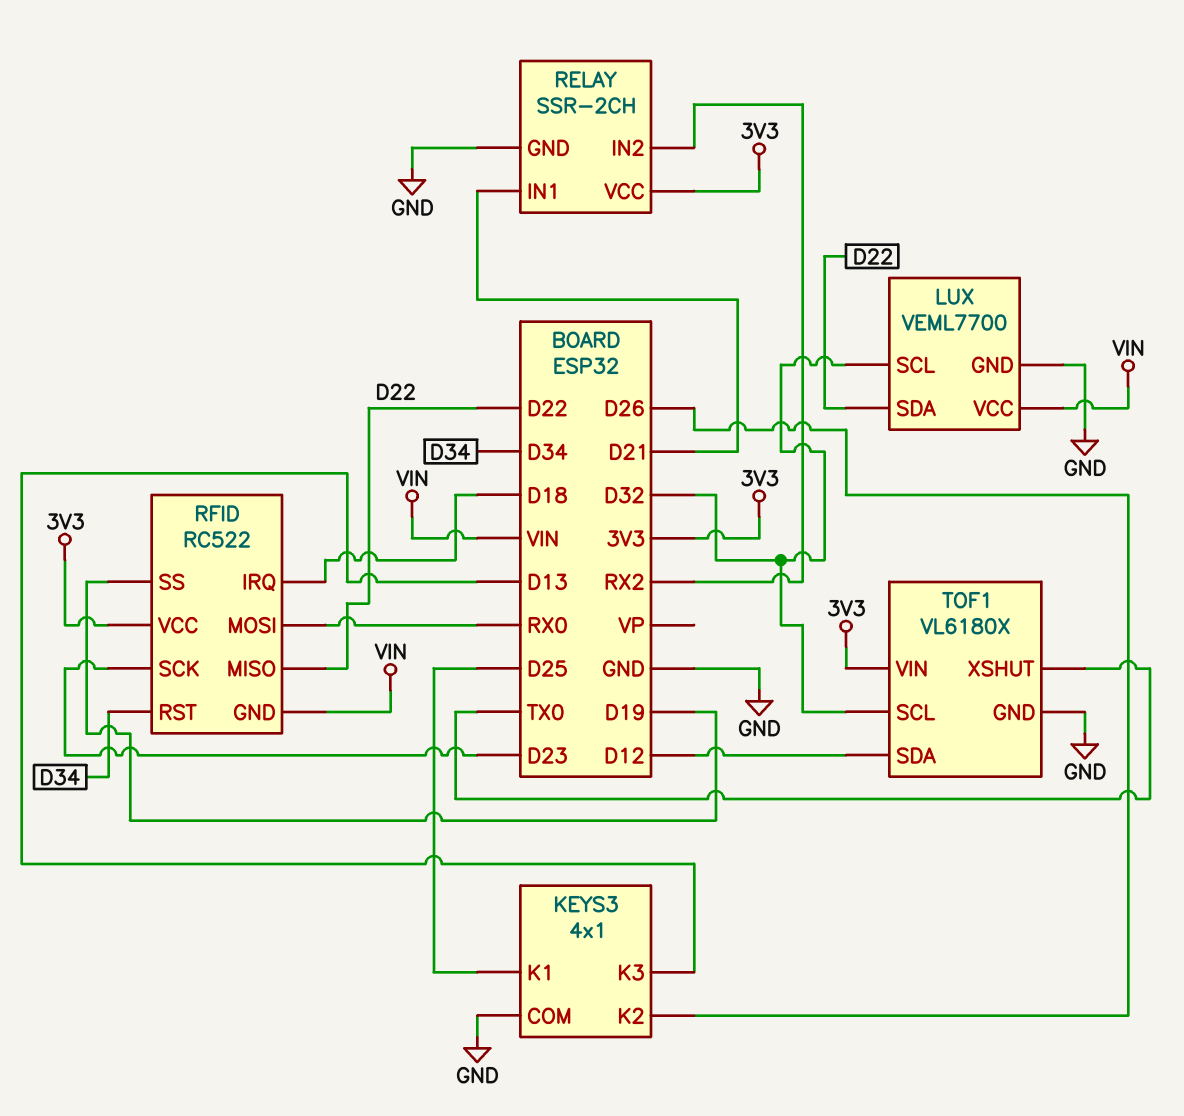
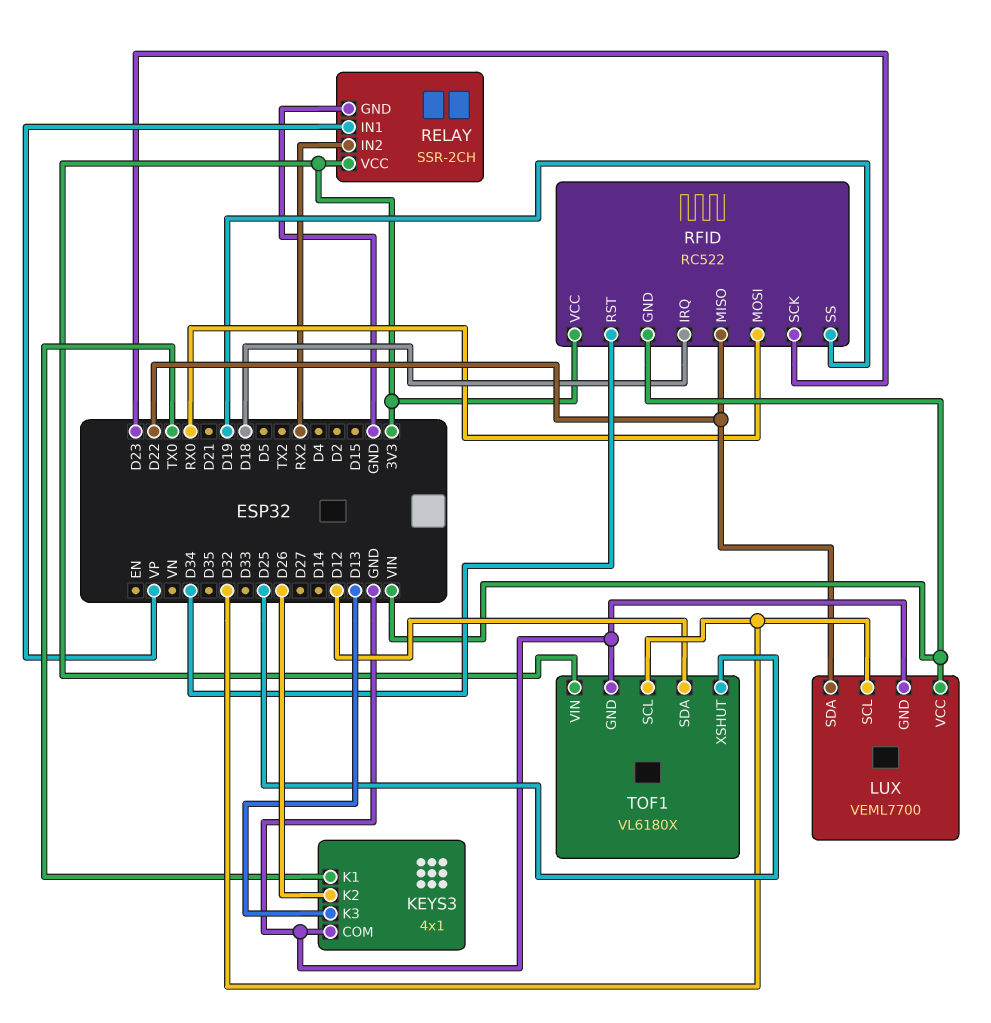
KEYS3 pin K1: D25 -> TX0
RELAY pin IN1: D21 -> VP
TOF1 pin XSHUT: TX0 -> D25

